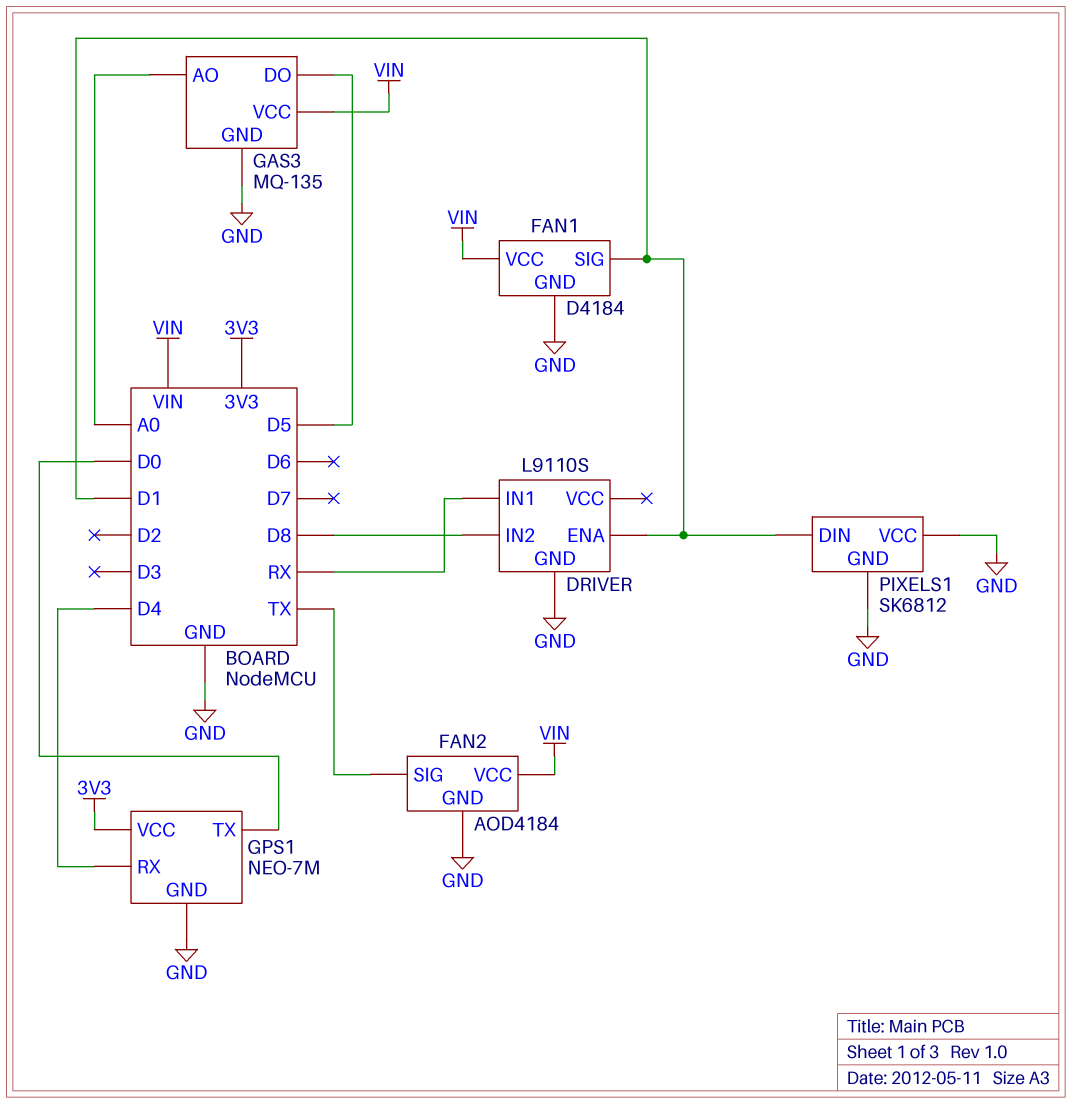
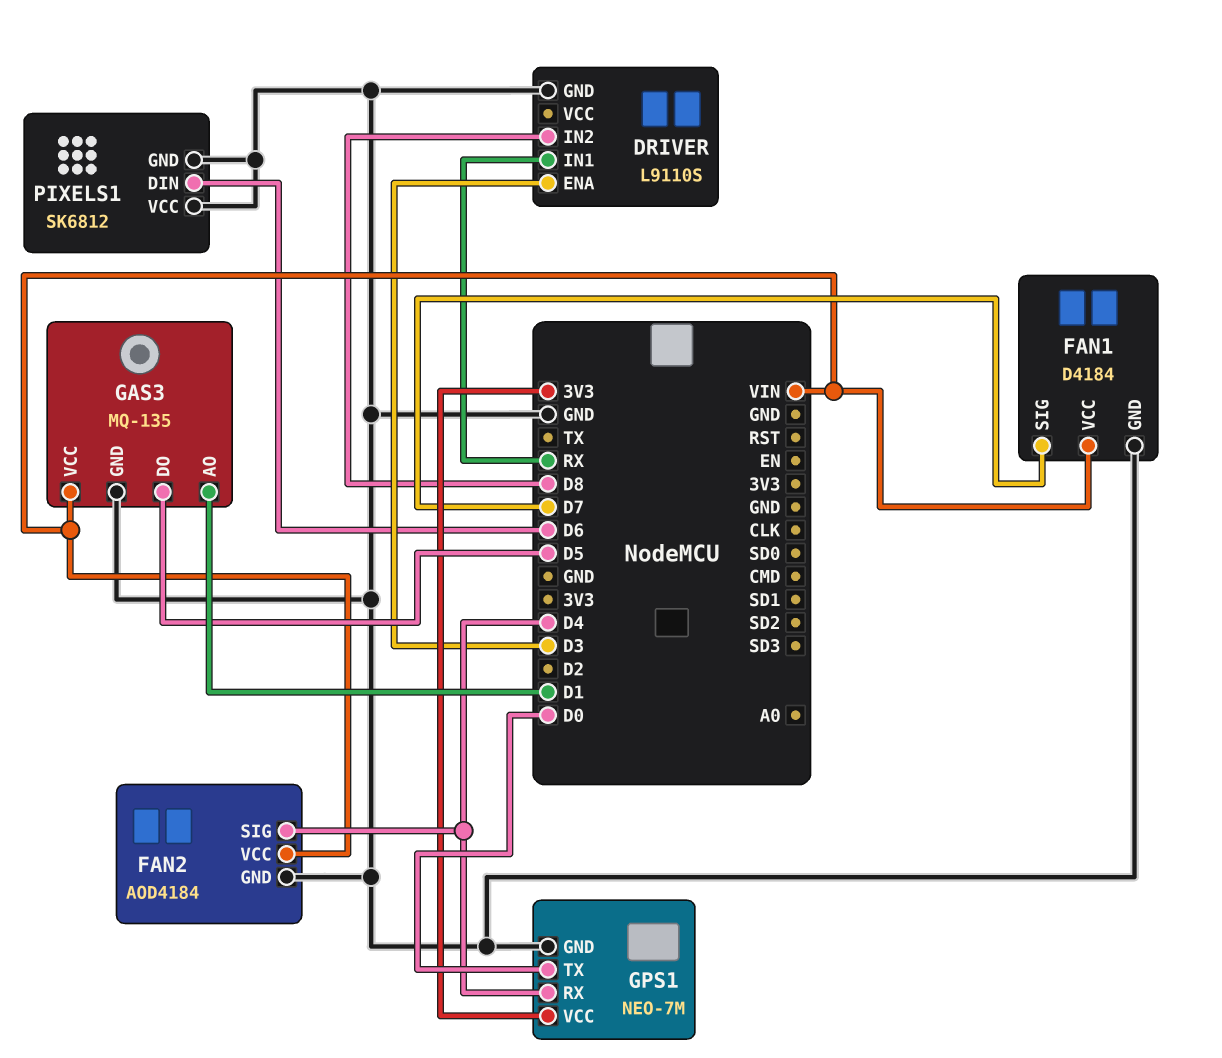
DRIVER pin ENA: D1 -> D3
FAN1 pin SIG: D1 -> D7
FAN2 pin SIG: TX -> D4
GAS3 pin AO: A0 -> D1
PIXELS1 pin DIN: D1 -> D6

